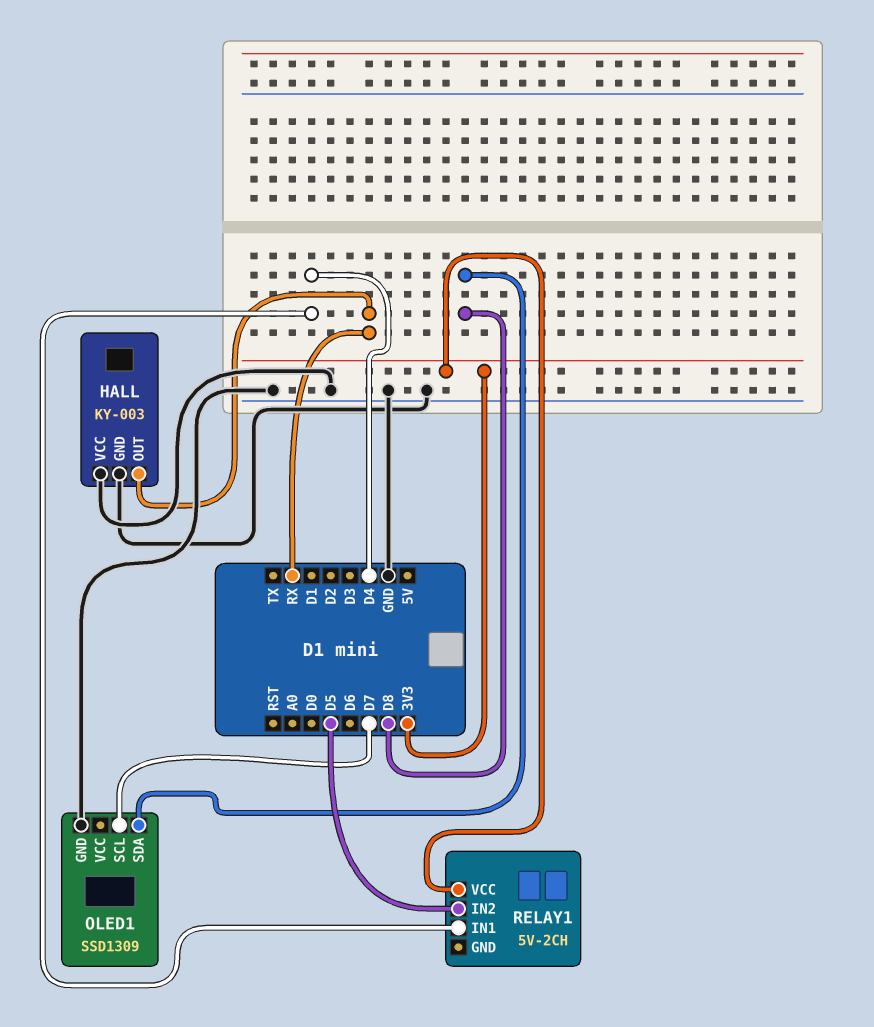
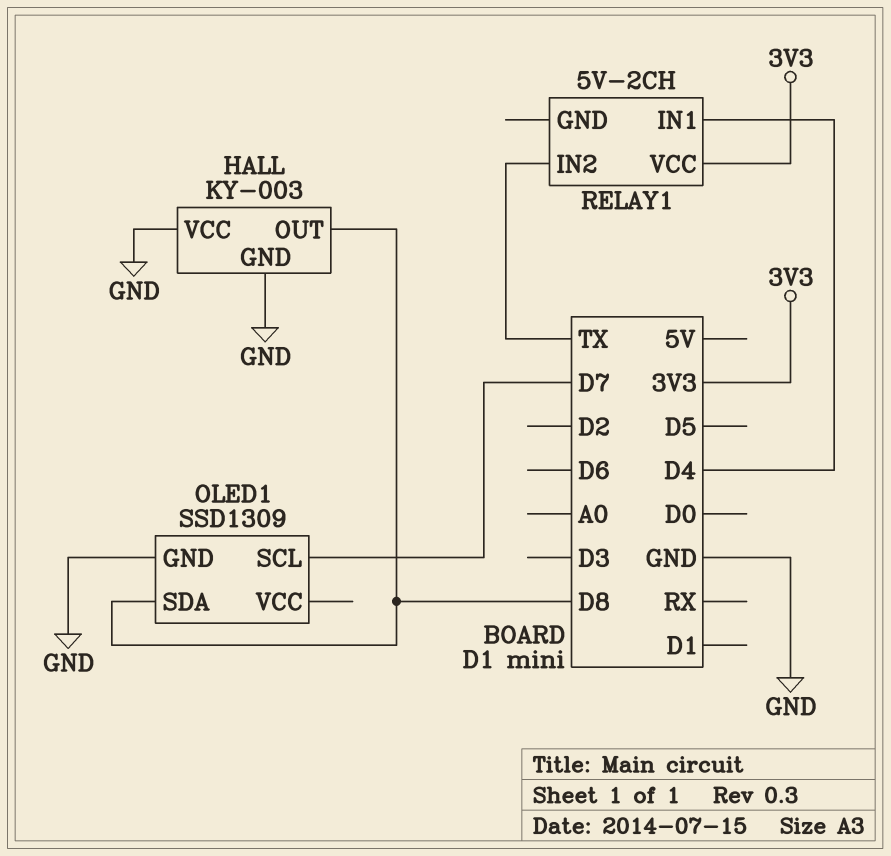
HALL pin OUT: RX -> D8
RELAY1 pin IN2: D5 -> TX

